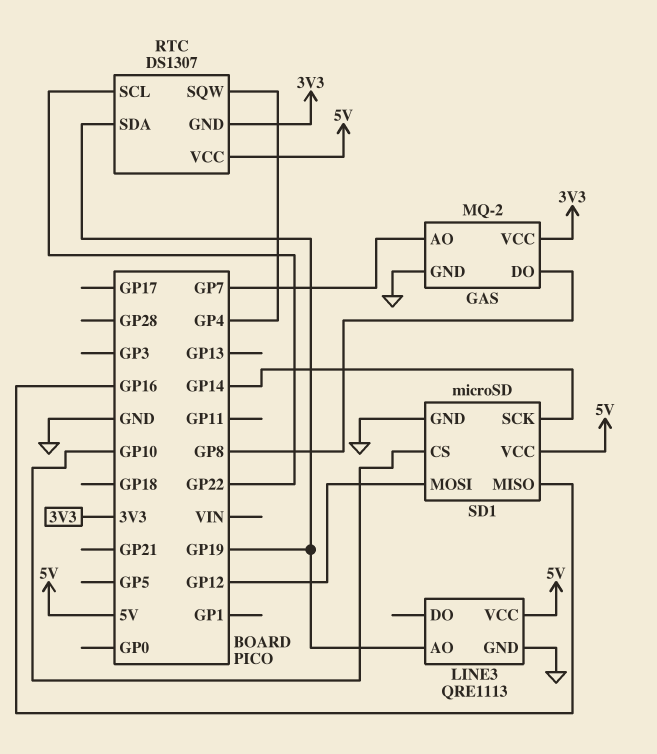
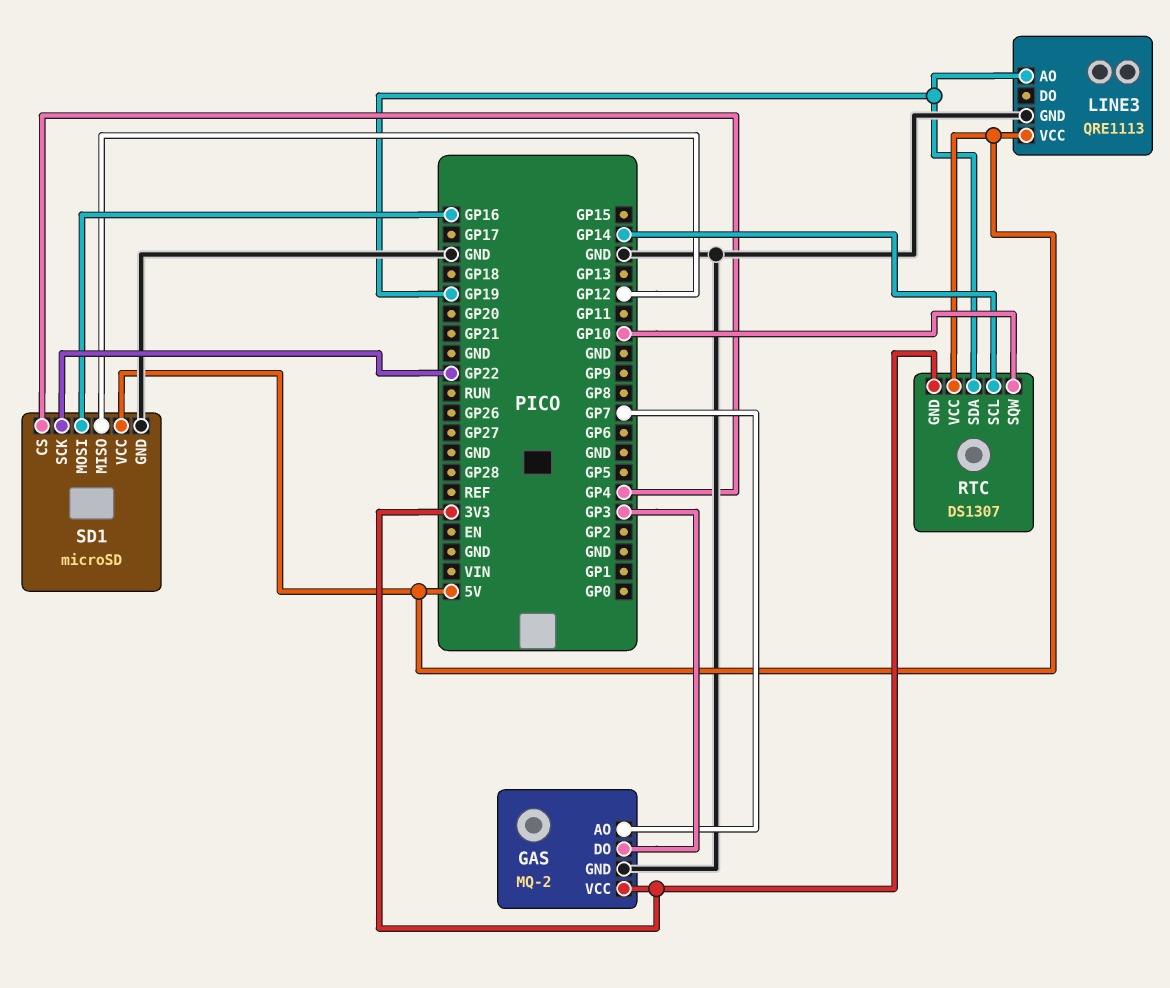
GAS pin DO: GP8 -> GP3
RTC pin SCL: GP22 -> GP14
RTC pin SQW: GP4 -> GP10
SD1 pin CS: GP10 -> GP4
SD1 pin MISO: GP16 -> GP12
SD1 pin MOSI: GP12 -> GP16
SD1 pin SCK: GP14 -> GP22

